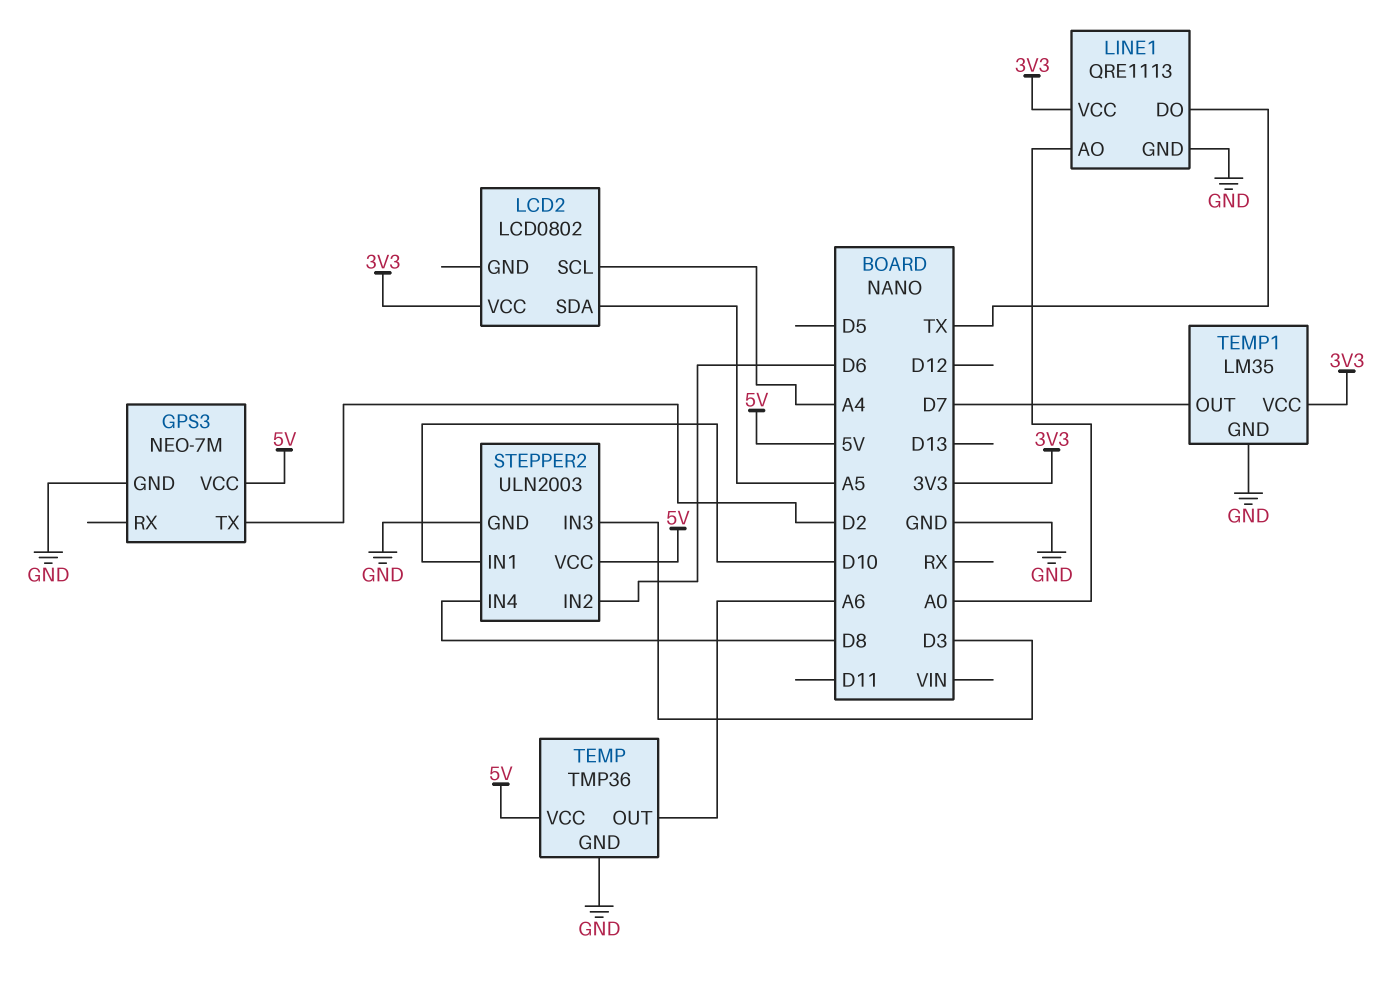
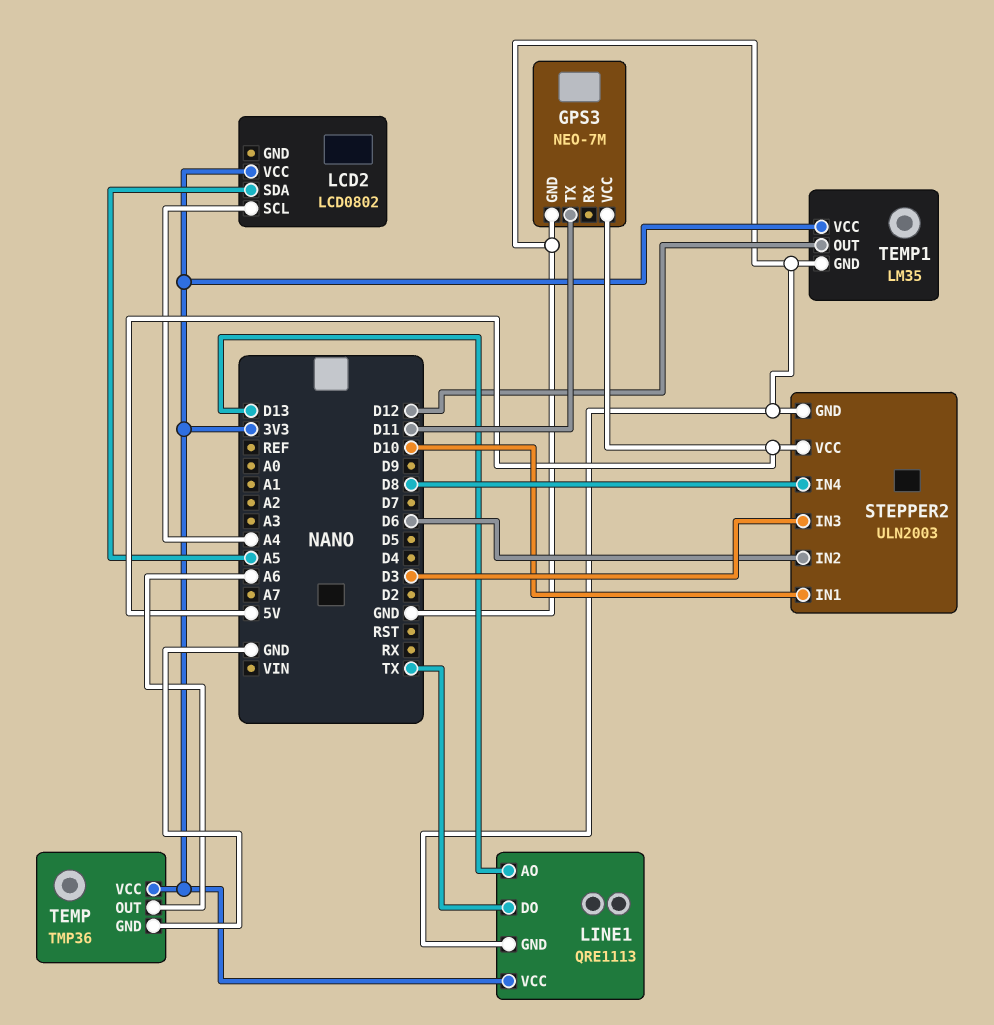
GPS3 pin TX: D2 -> D11
LINE1 pin AO: A0 -> D13
TEMP pin VCC: 5V -> 3V3
TEMP1 pin OUT: D7 -> D12

